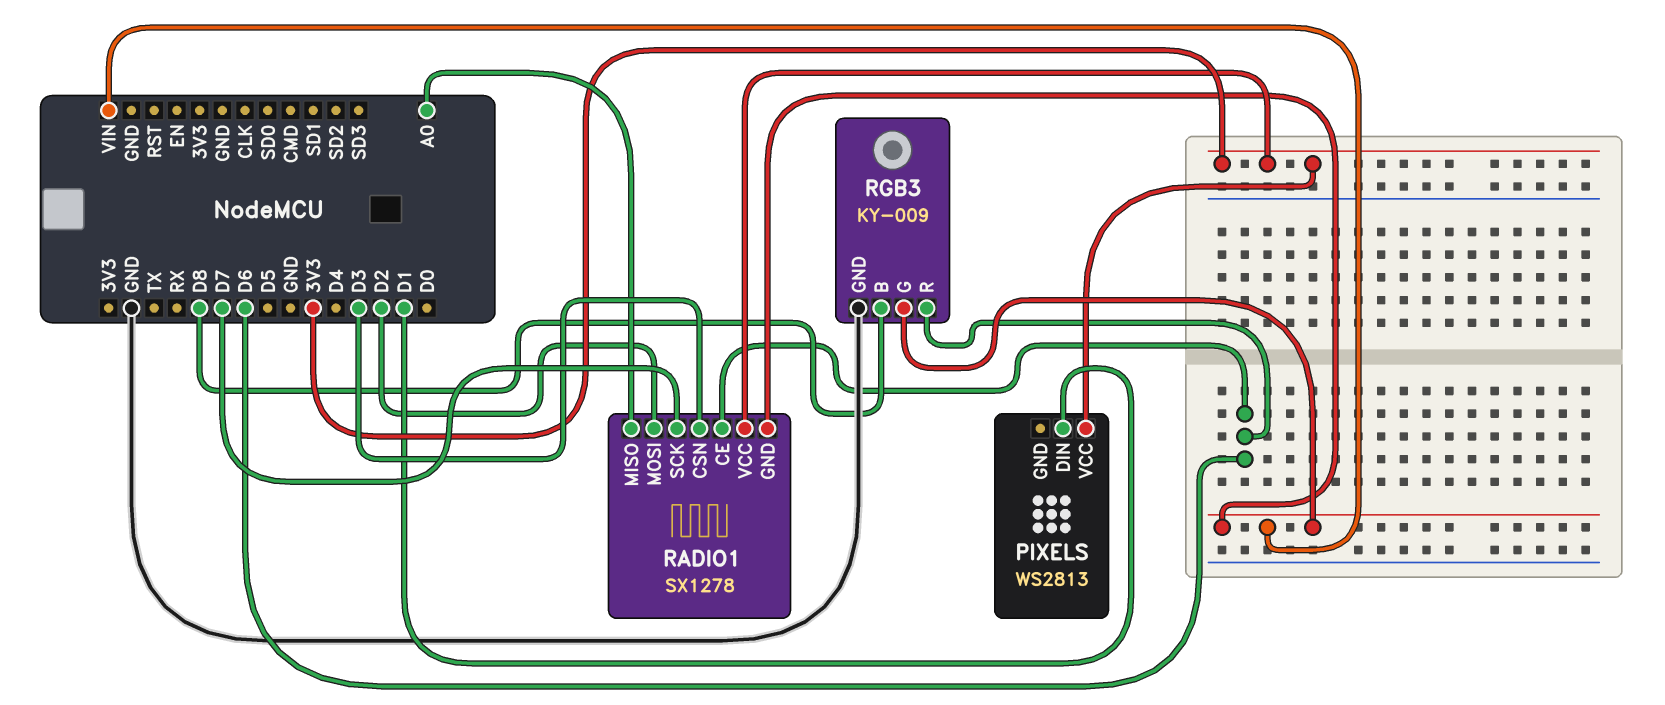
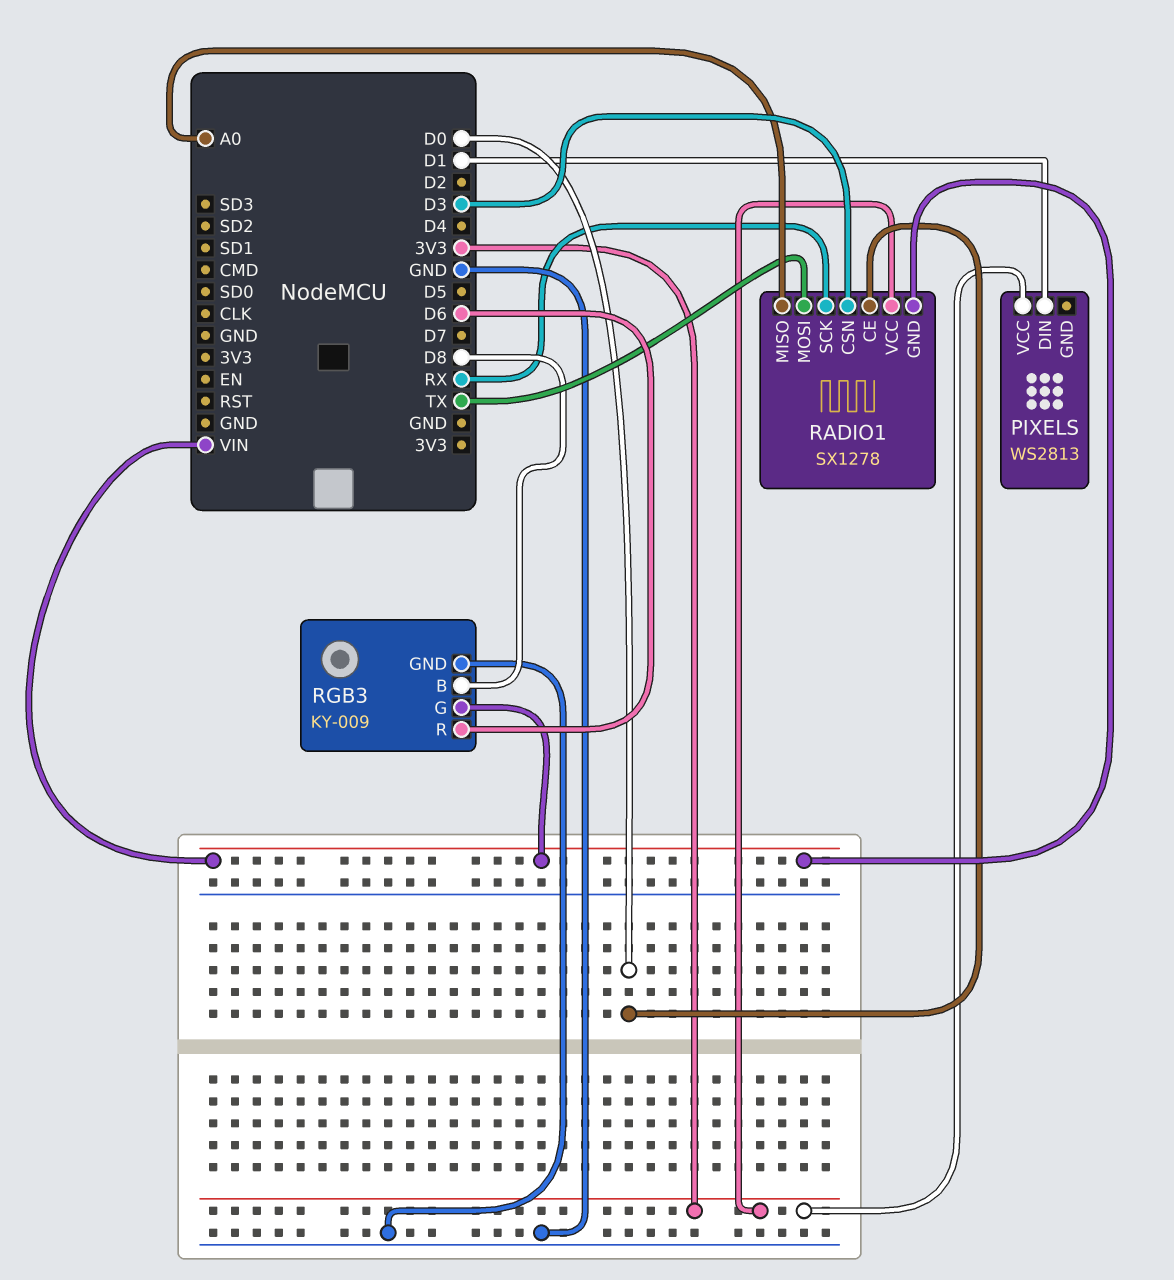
RADIO1 pin CE: D6 -> D0
RADIO1 pin MOSI: D2 -> TX
RADIO1 pin SCK: D7 -> RX

